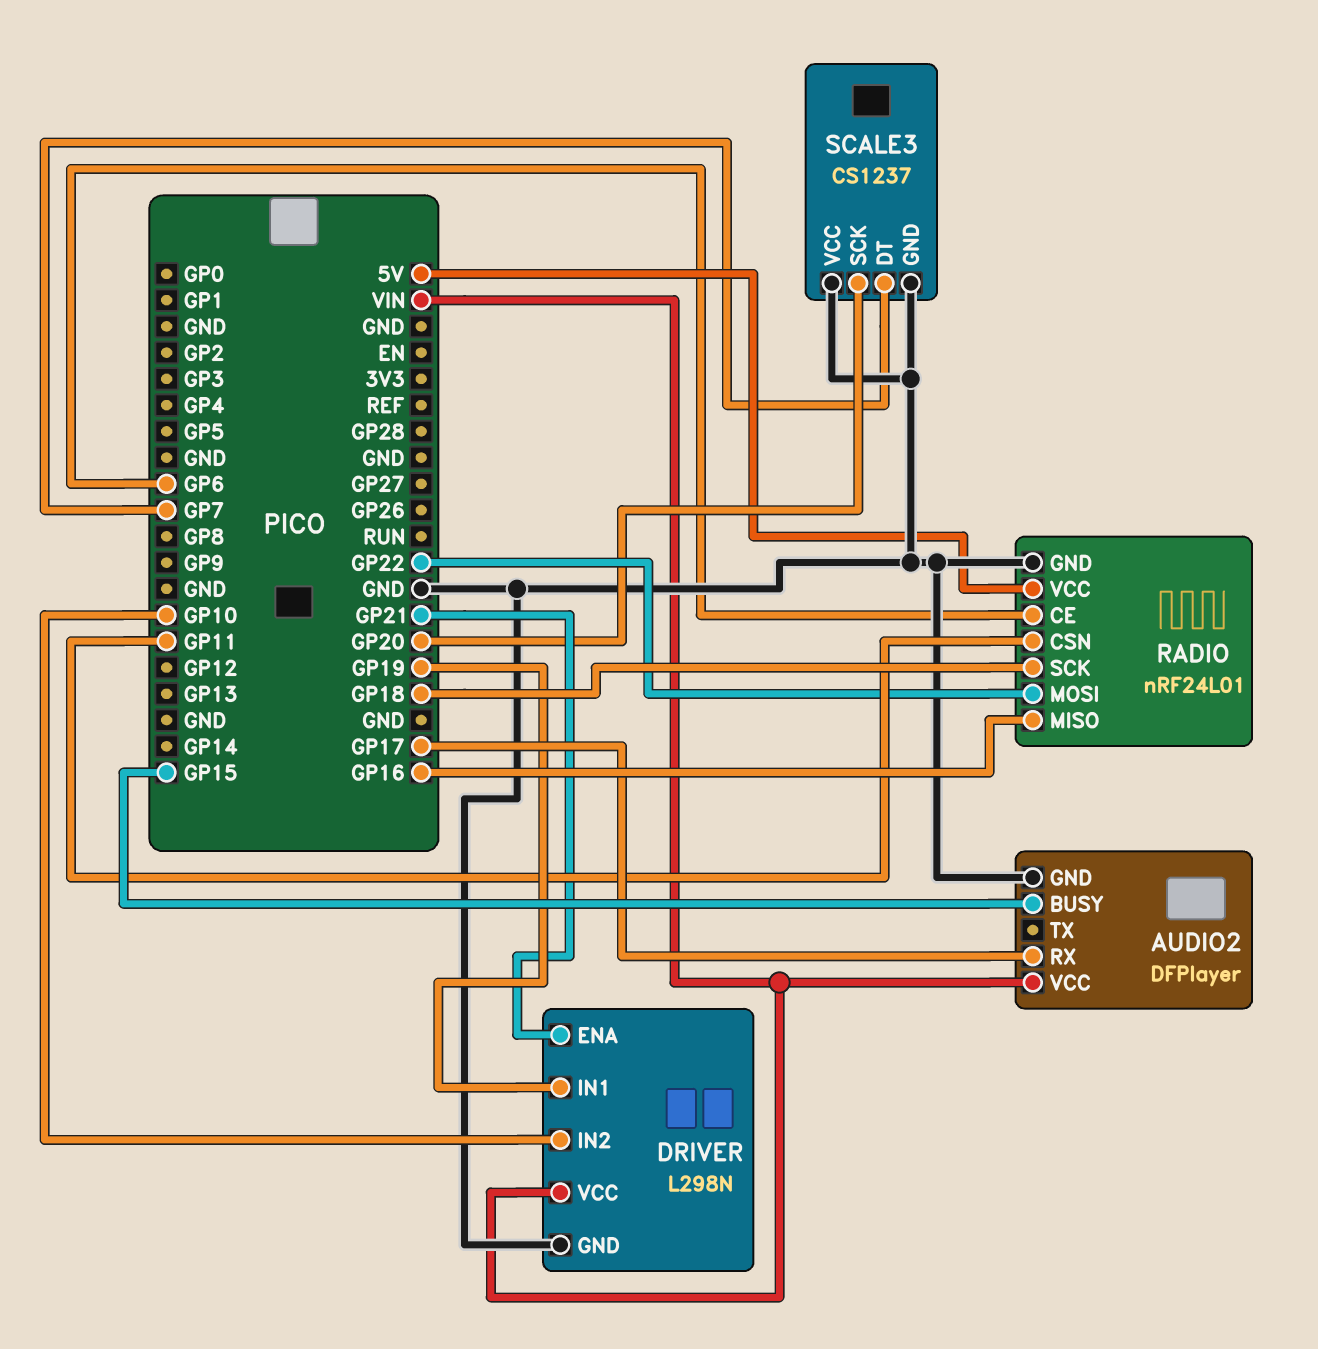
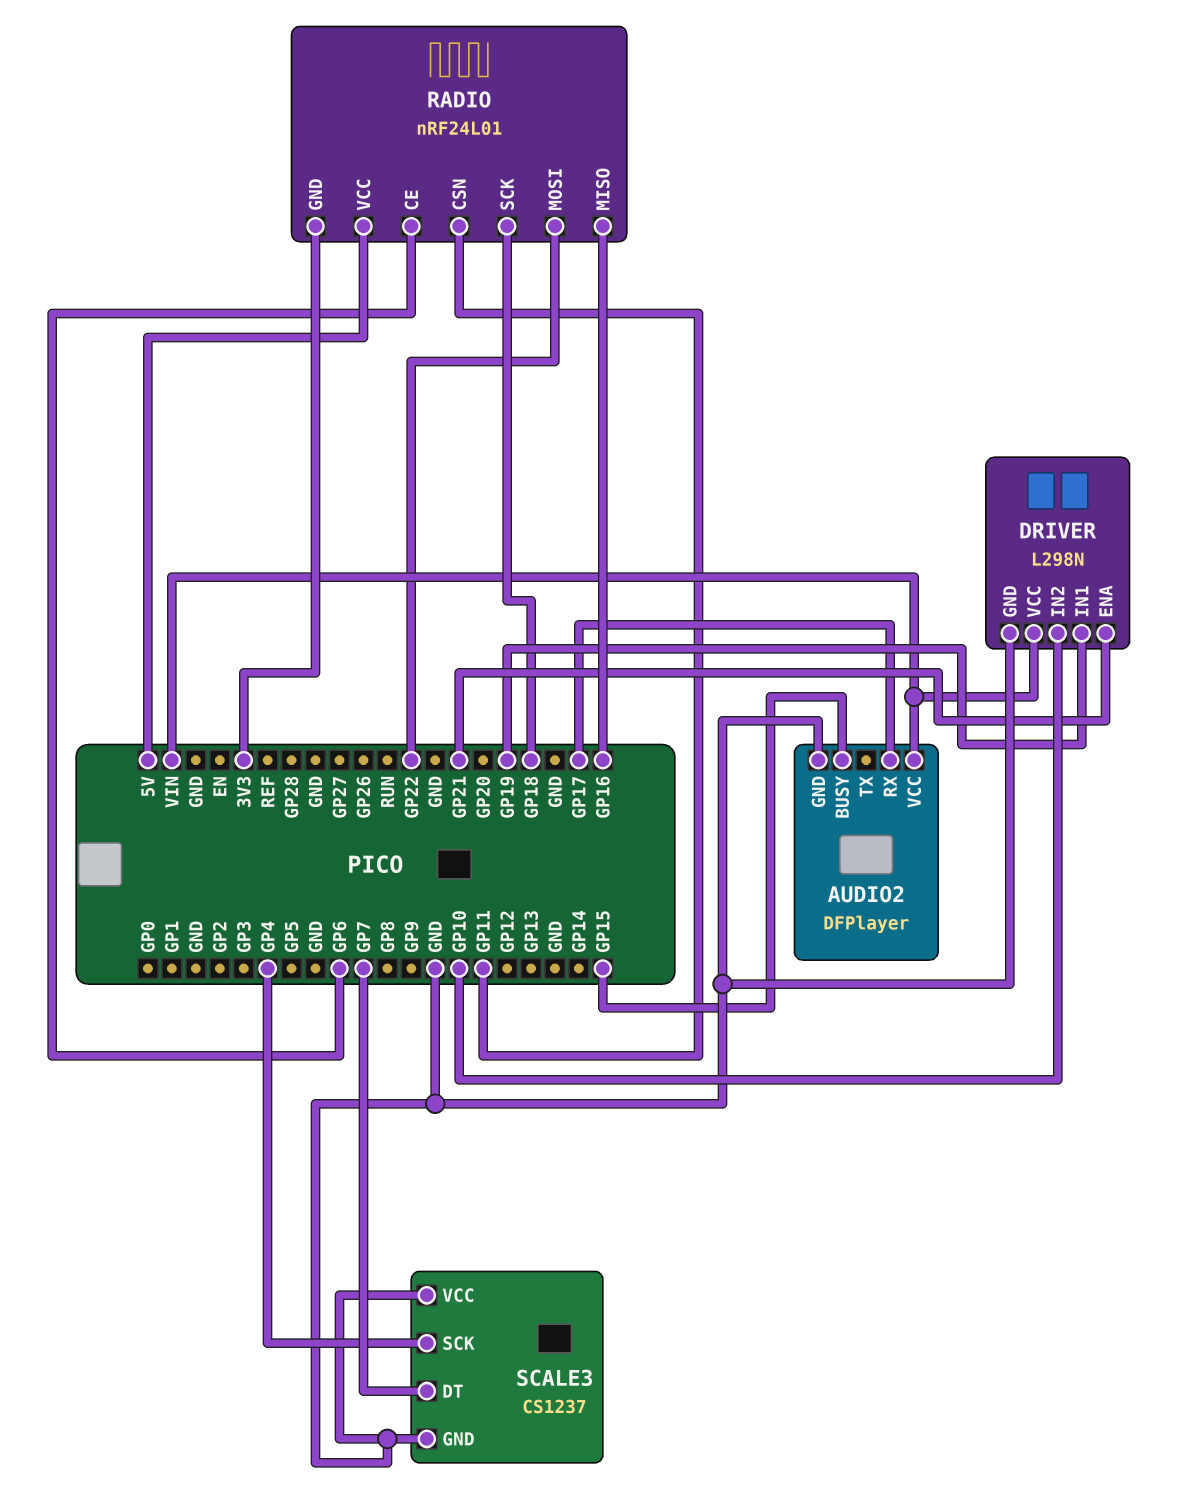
RADIO pin GND: GND -> 3V3
SCALE3 pin SCK: GP20 -> GP4

